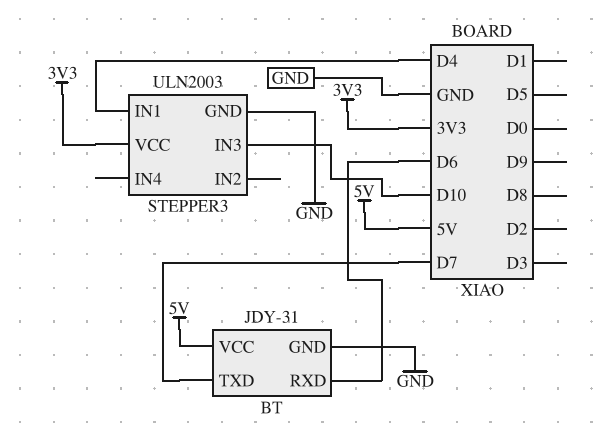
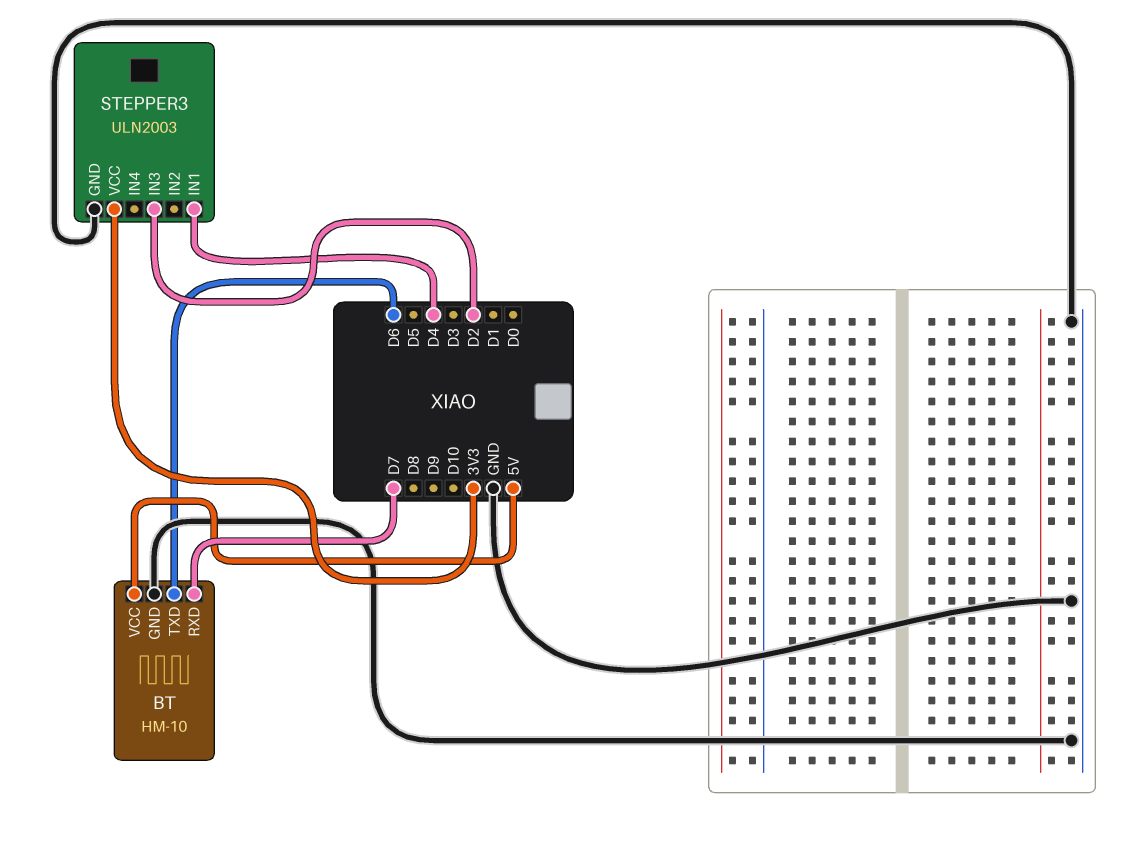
BT: JDY-31 -> HM-10
BT pin RXD: D6 -> D7
BT pin TXD: D7 -> D6
STEPPER3 pin IN3: D10 -> D2

